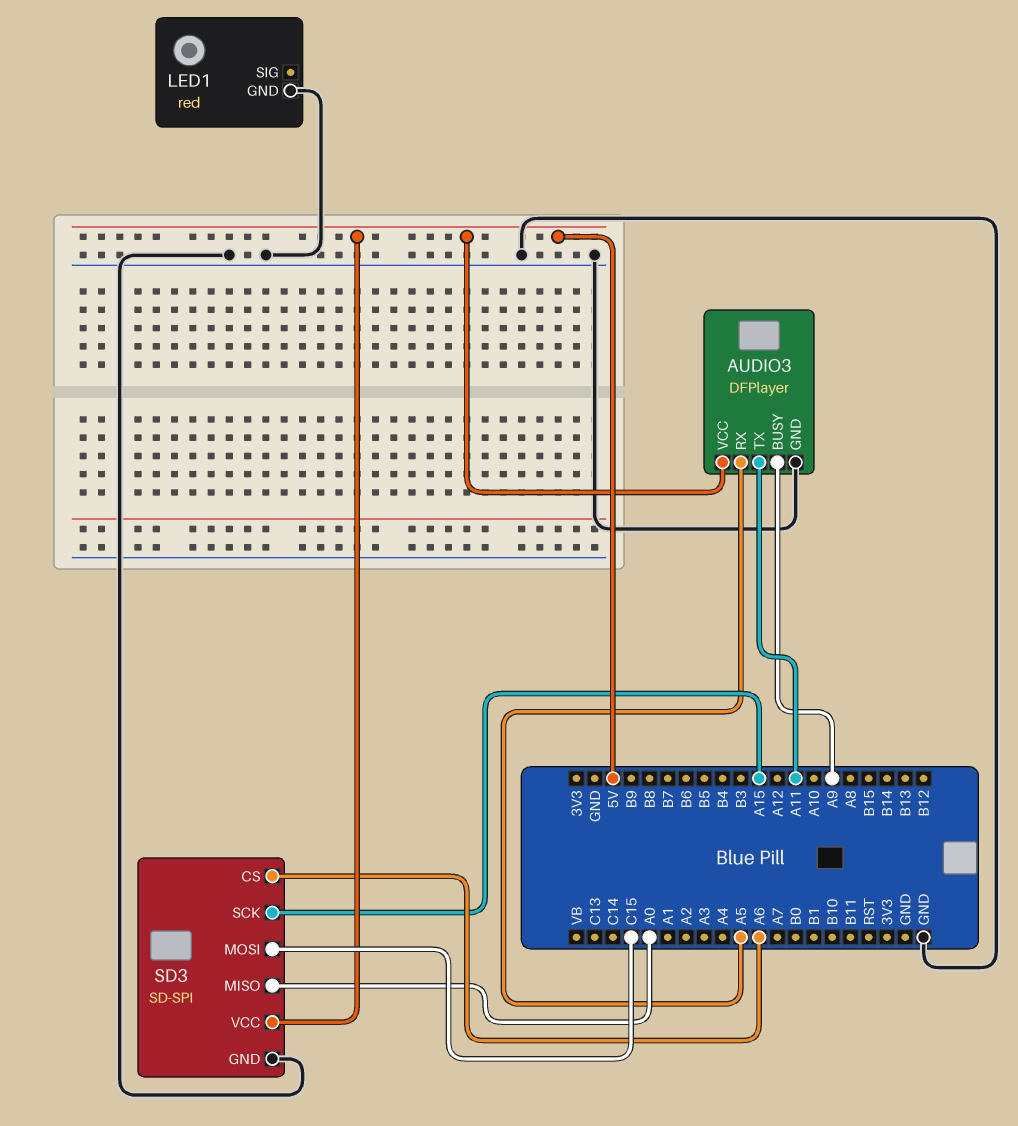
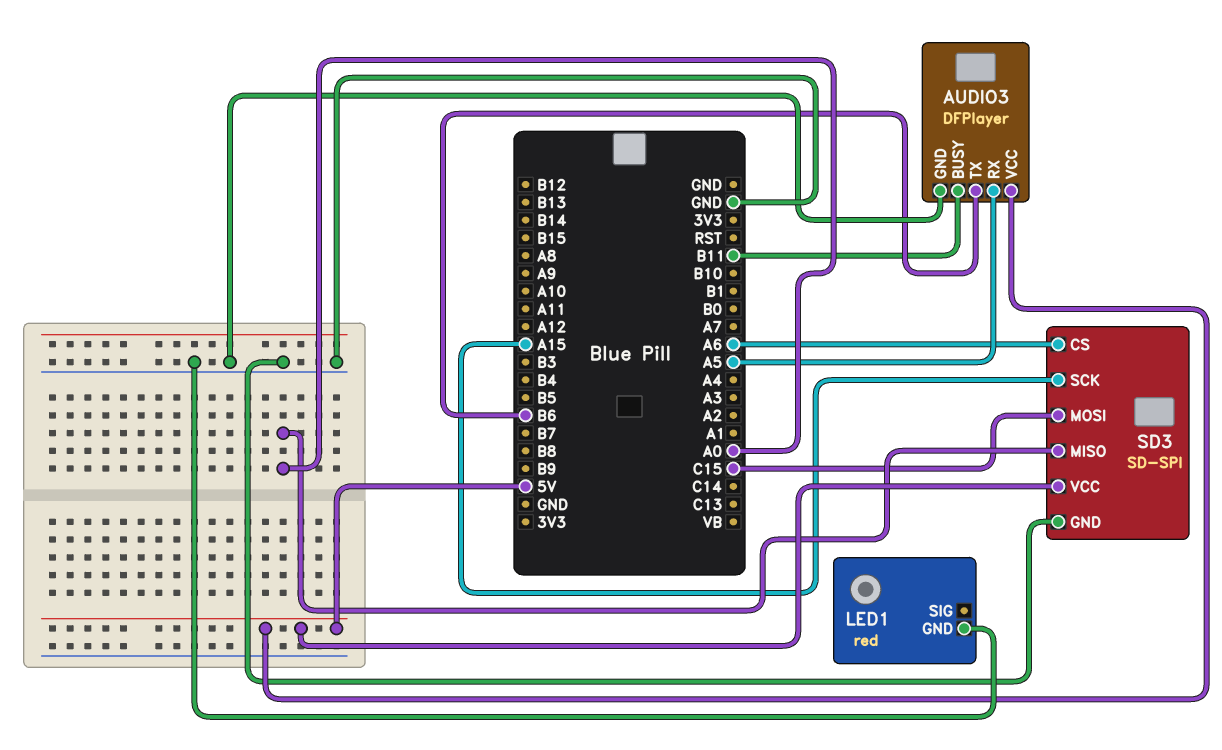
AUDIO3 pin BUSY: A9 -> B11
AUDIO3 pin TX: A11 -> B6

